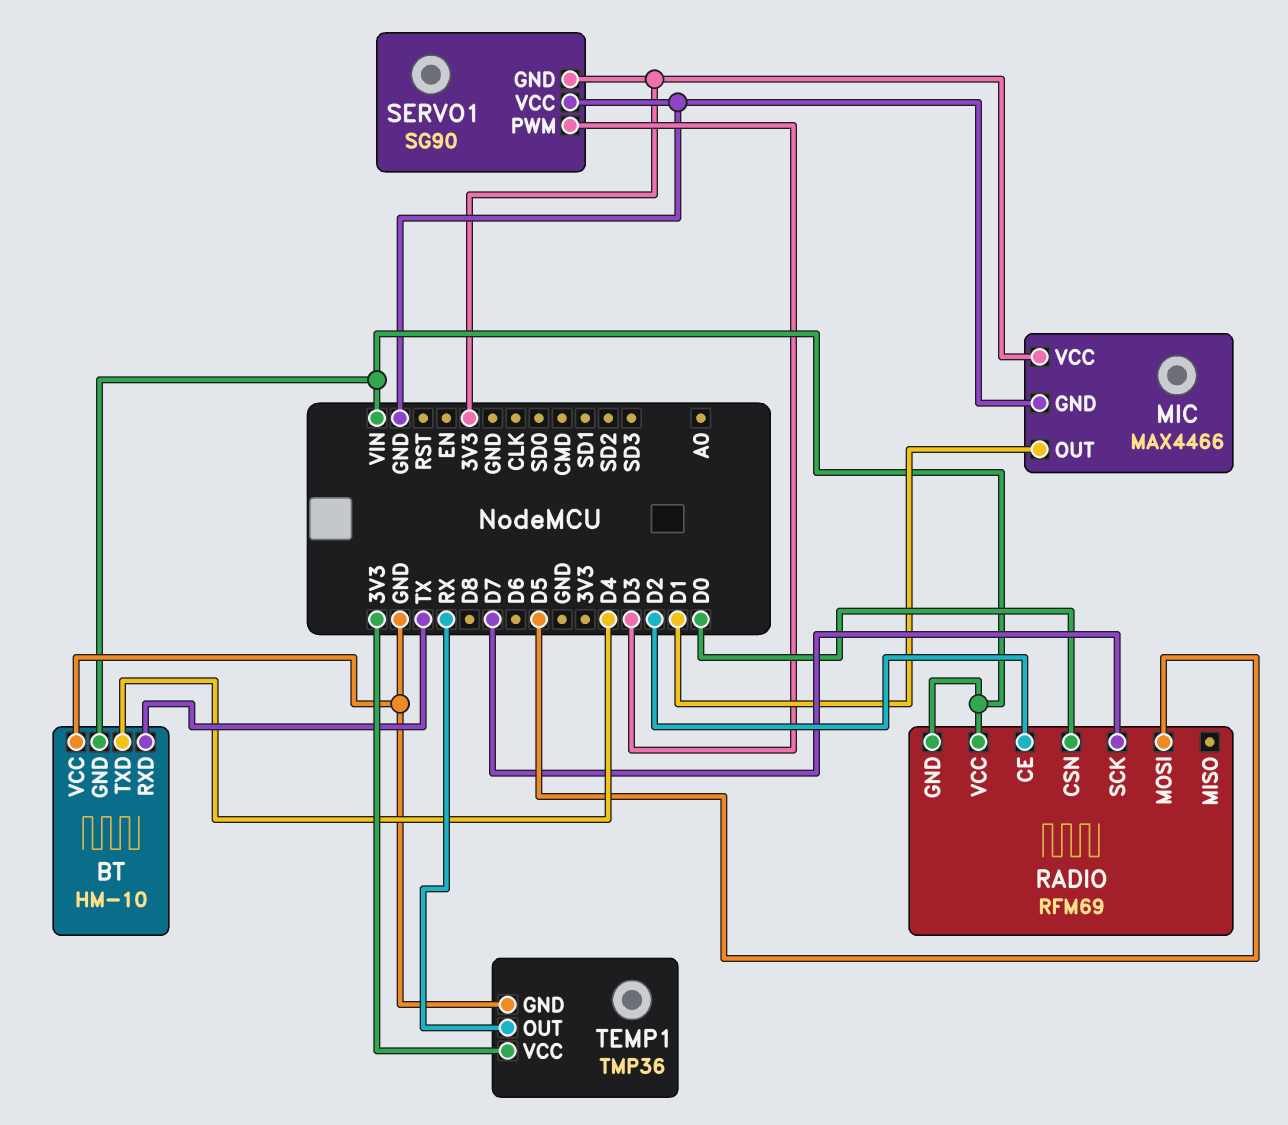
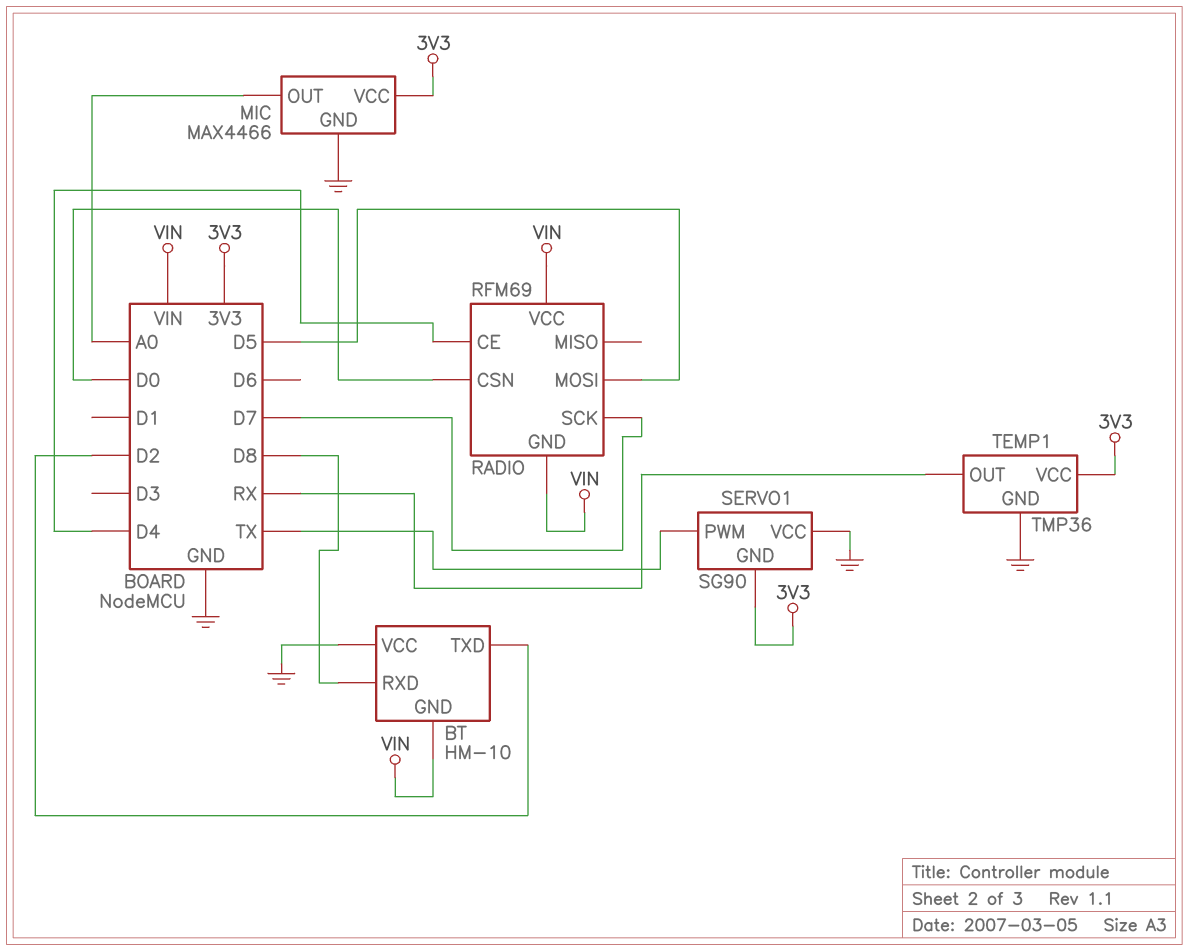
BT pin RXD: TX -> D8
BT pin TXD: D4 -> D2
MIC pin OUT: D1 -> A0
RADIO pin CE: D2 -> D4
SERVO1 pin PWM: D3 -> TX

